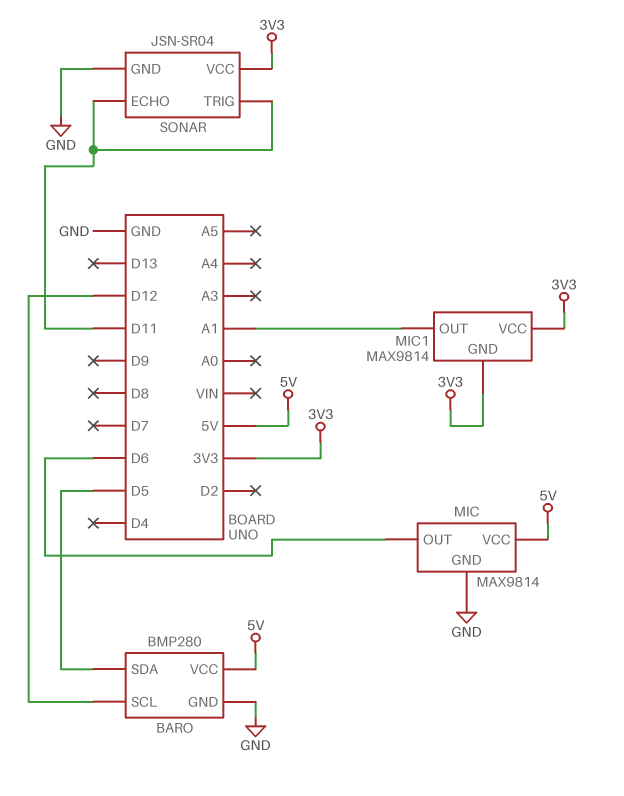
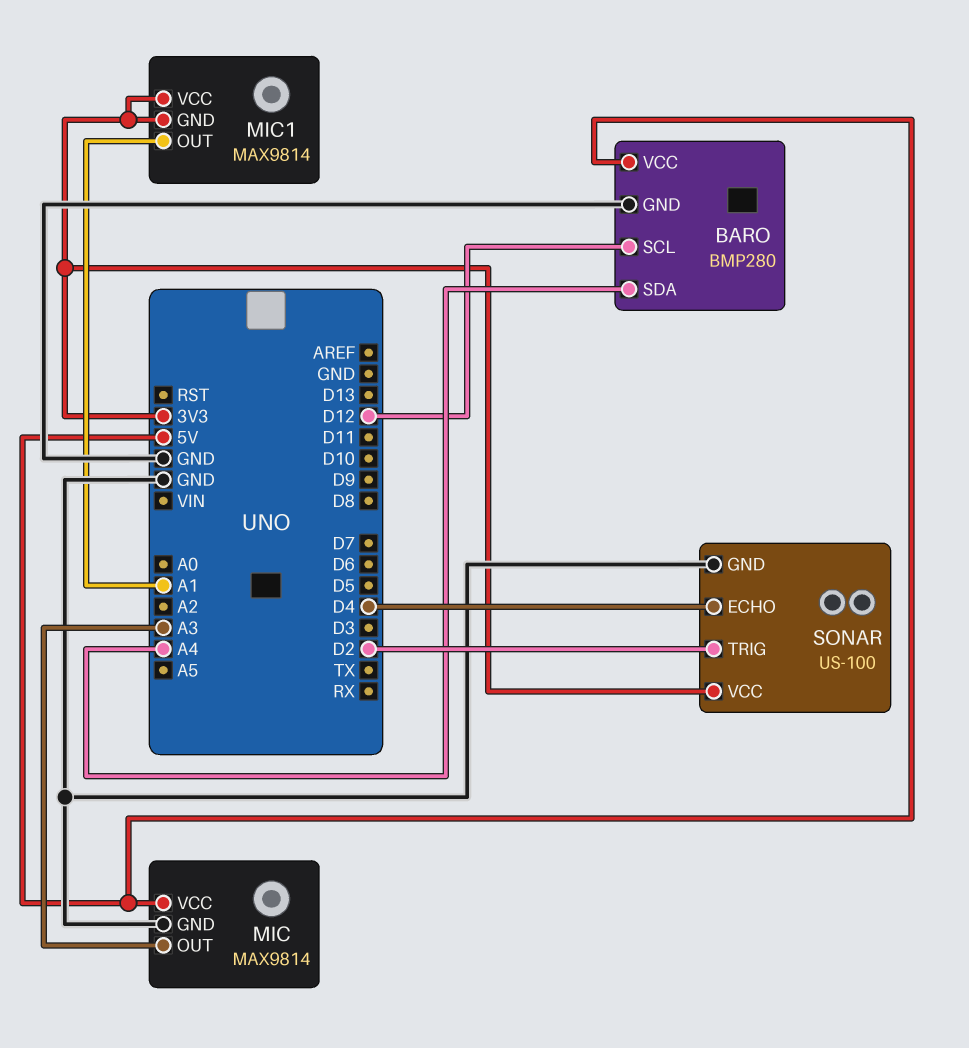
BARO pin SDA: D5 -> A4
MIC pin OUT: D6 -> A3
SONAR: JSN-SR04 -> US-100
SONAR pin ECHO: D11 -> D4
SONAR pin TRIG: D11 -> D2

